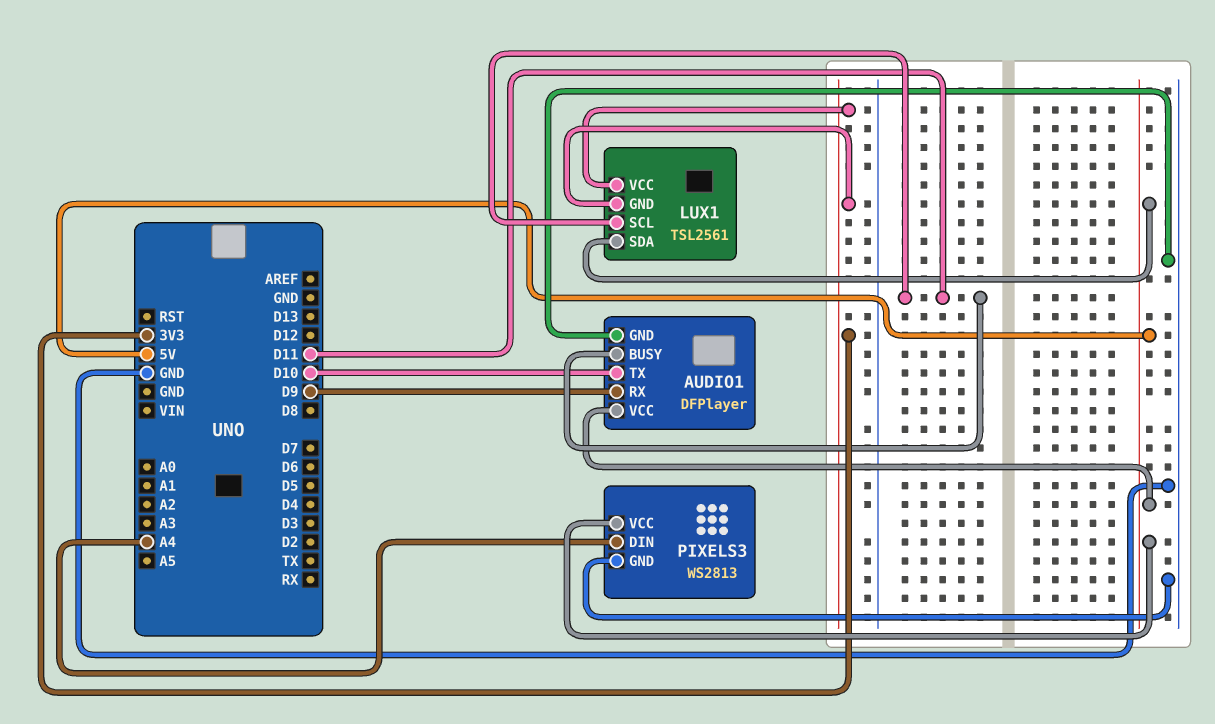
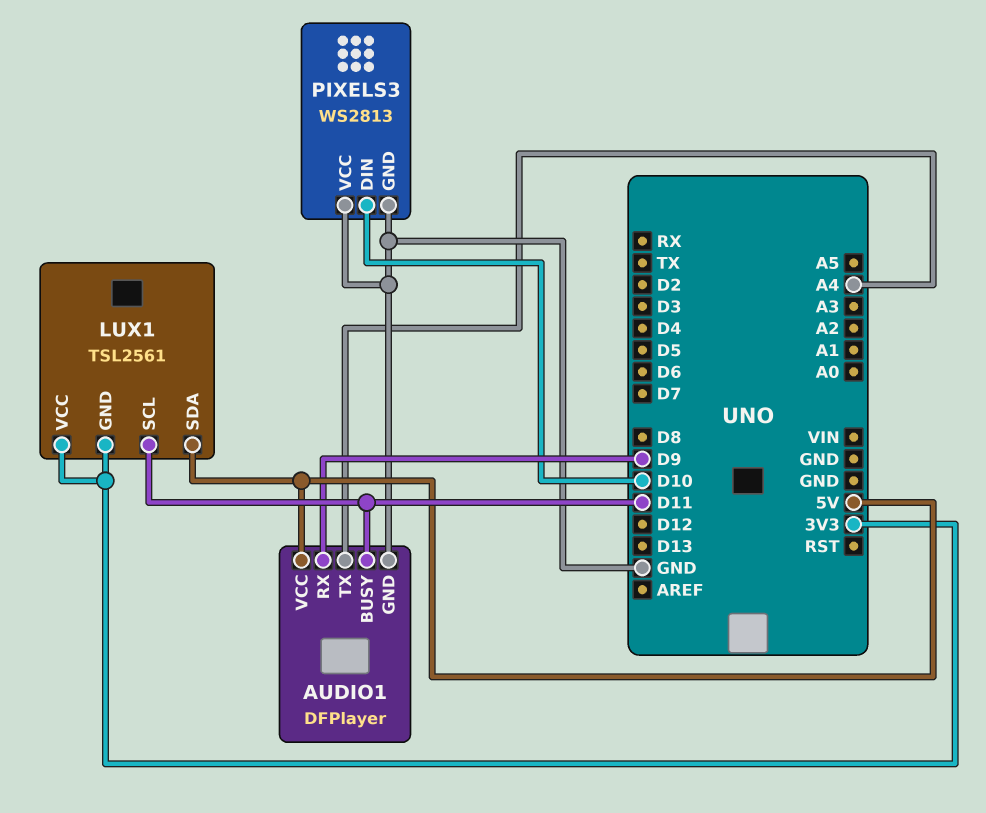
AUDIO1 pin TX: D10 -> A4
PIXELS3 pin DIN: A4 -> D10
PIXELS3 pin VCC: 5V -> GND

